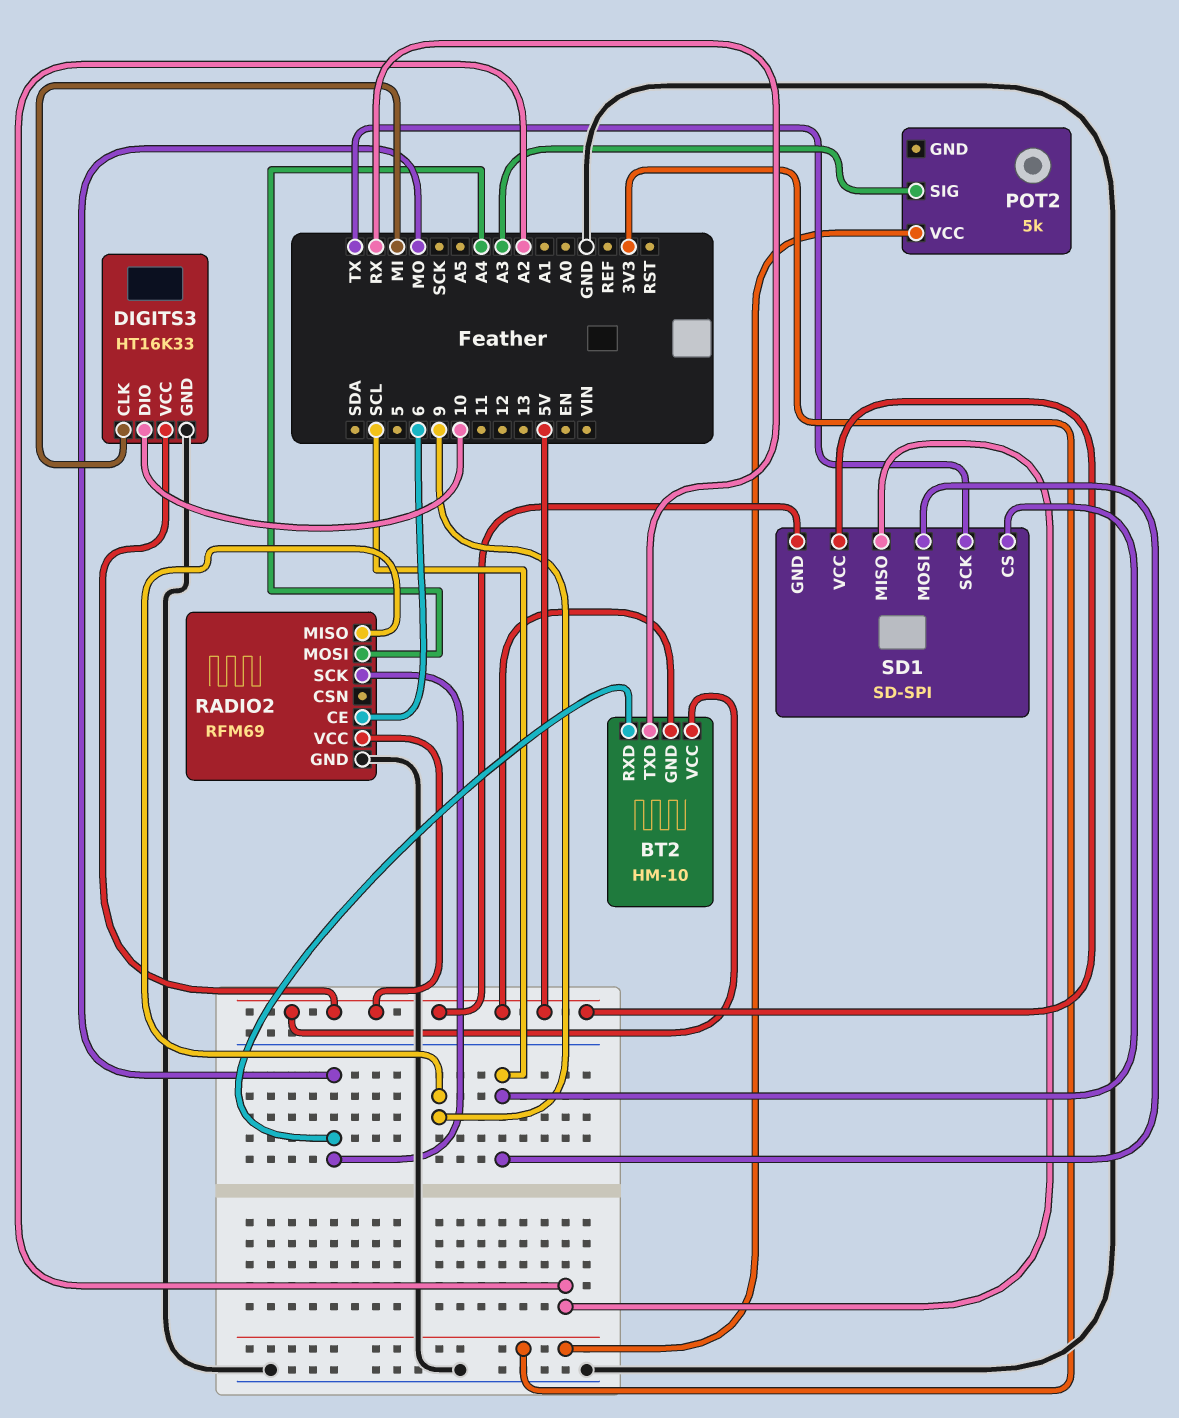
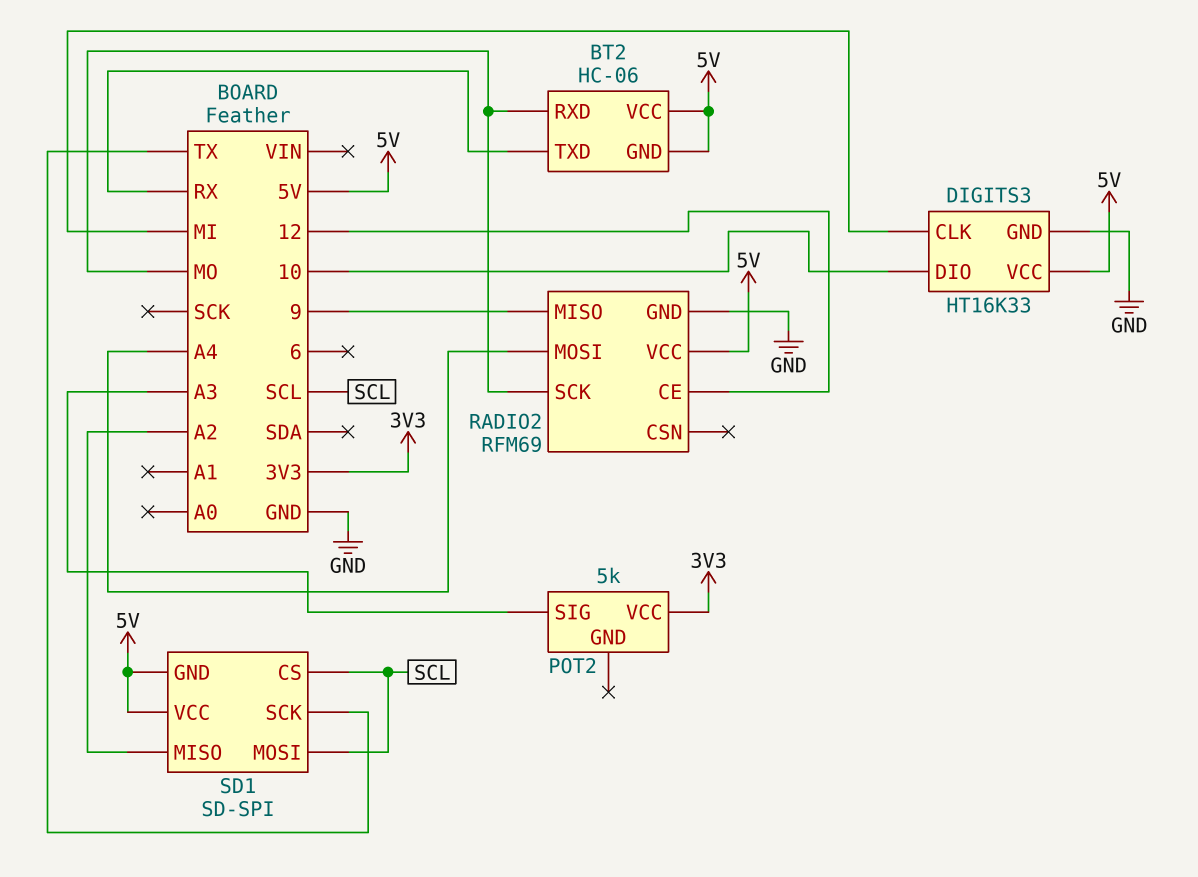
BT2: HM-10 -> HC-06
RADIO2 pin CE: 6 -> 12

